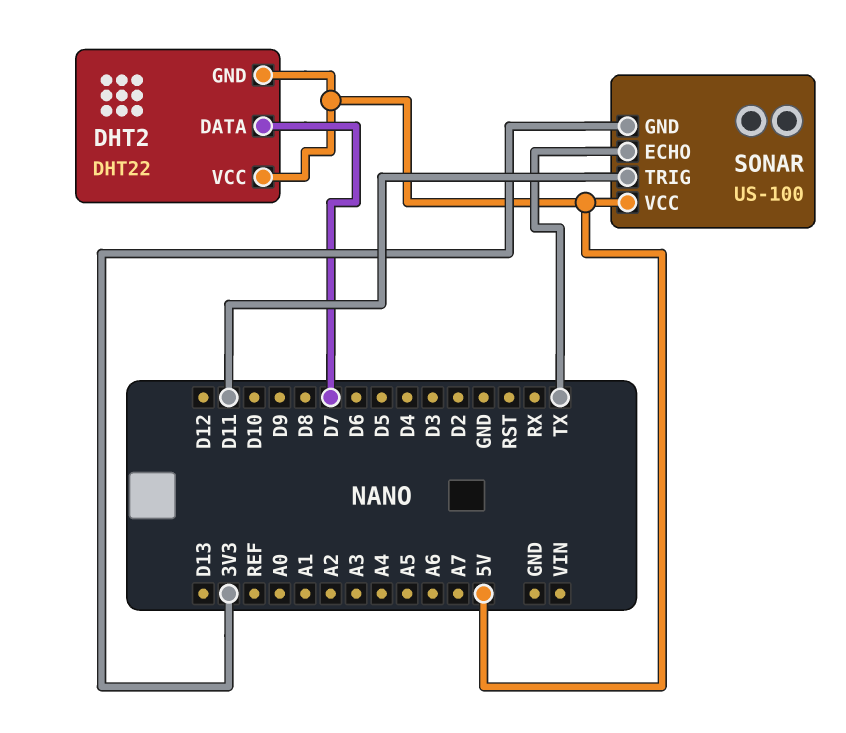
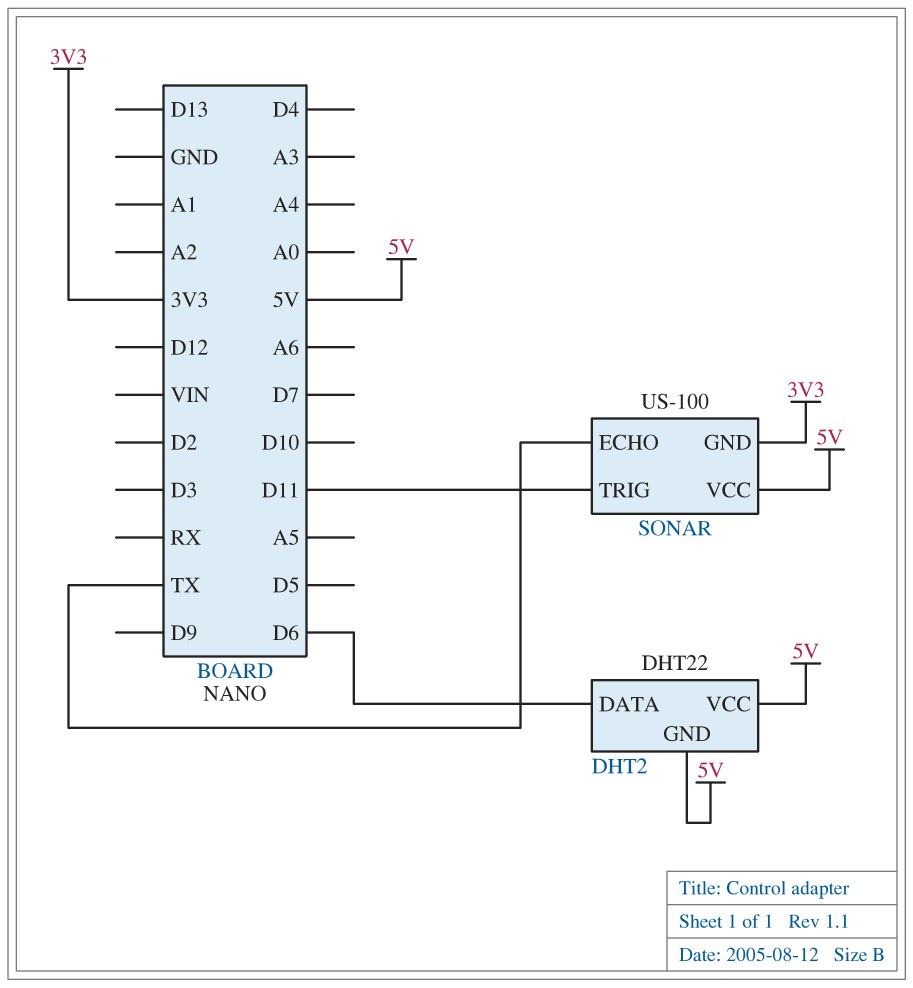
DHT2 pin DATA: D7 -> D6

